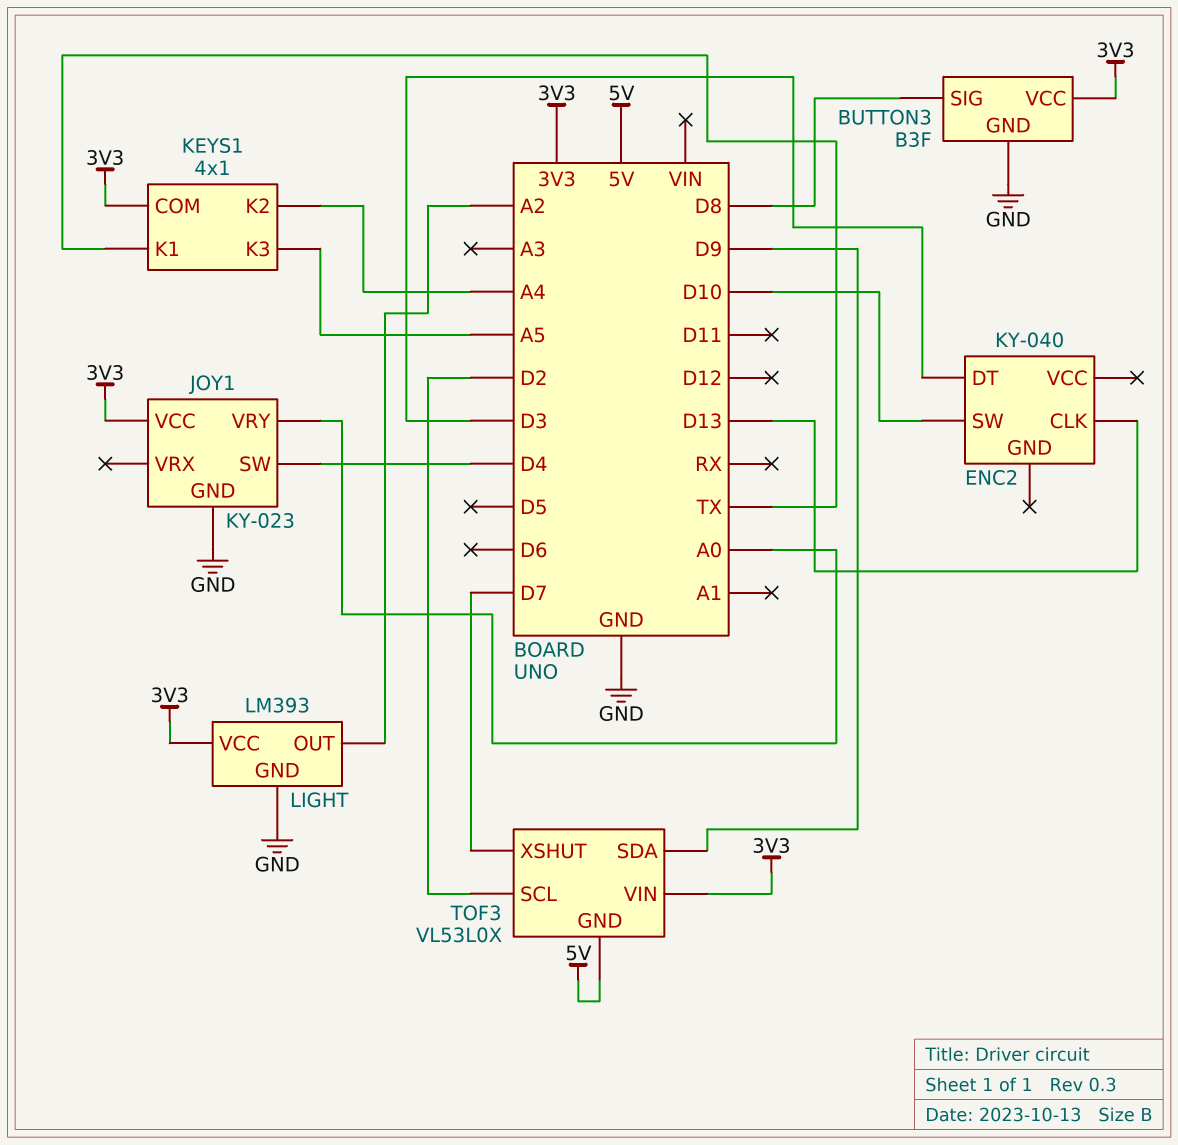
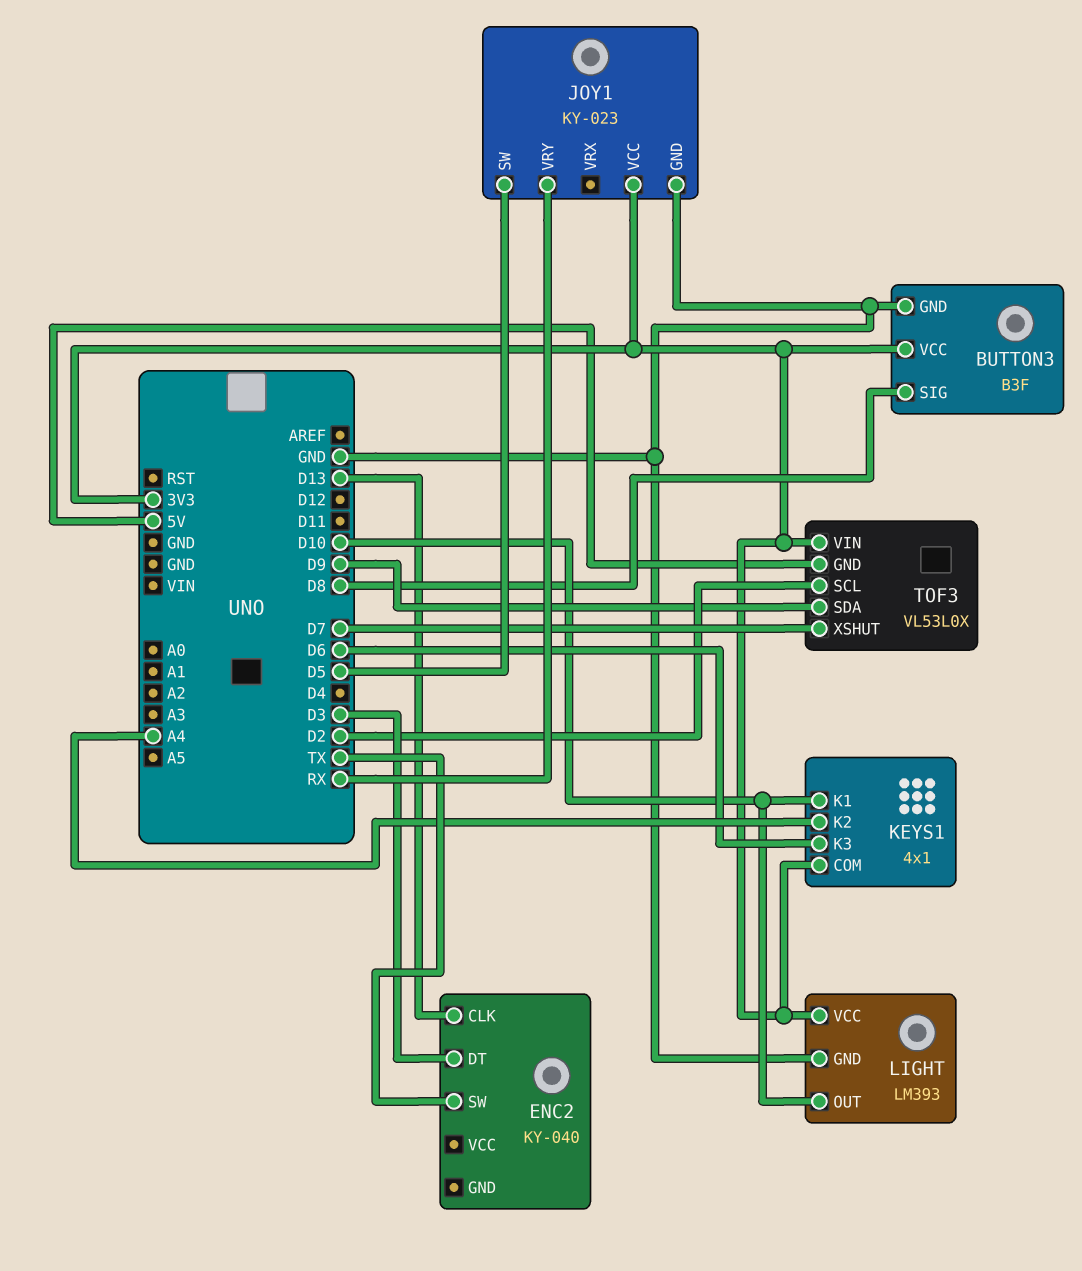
ENC2 pin SW: D10 -> TX
JOY1 pin SW: D4 -> D5
JOY1 pin VRY: A0 -> RX
KEYS1 pin K1: TX -> D10
KEYS1 pin K3: A5 -> D6
LIGHT pin OUT: A2 -> D10

